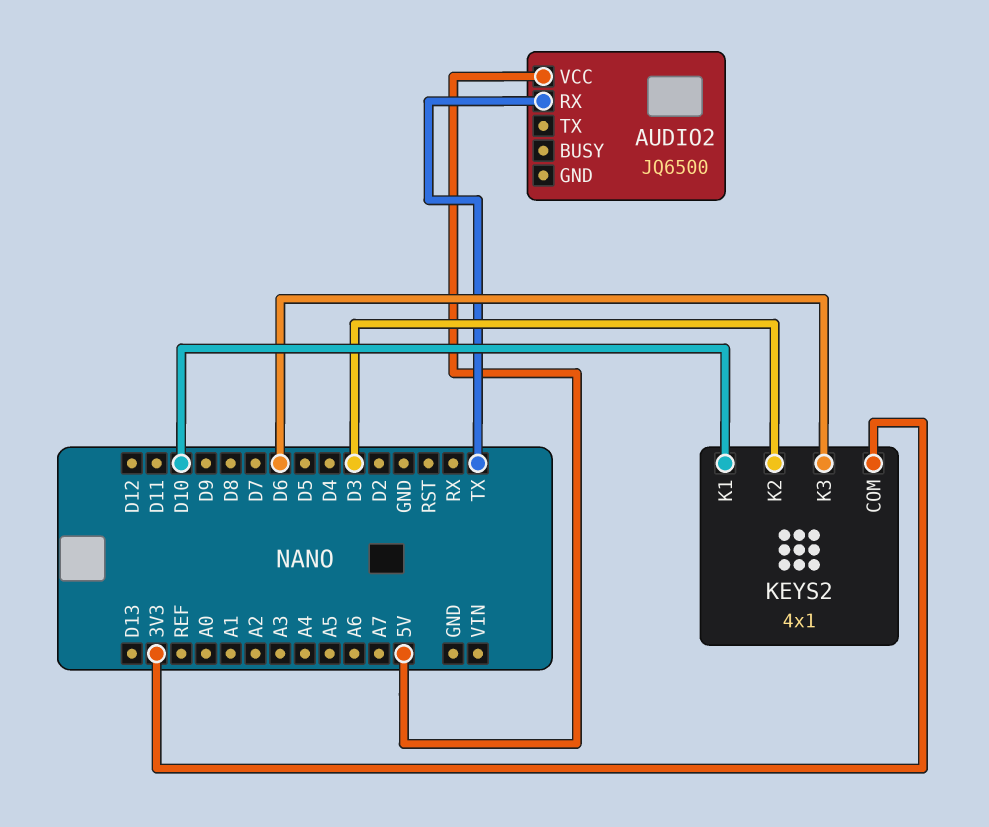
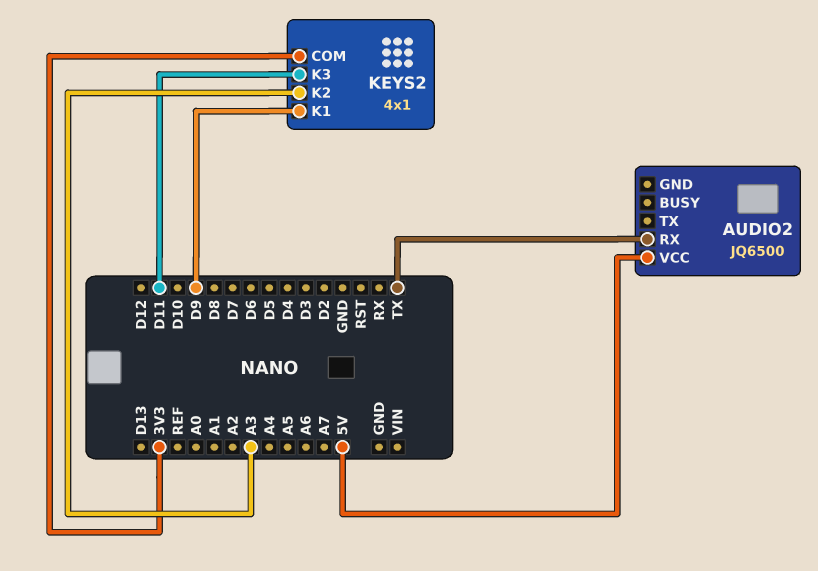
KEYS2 pin K1: D10 -> D9
KEYS2 pin K2: D3 -> A3
KEYS2 pin K3: D6 -> D11

